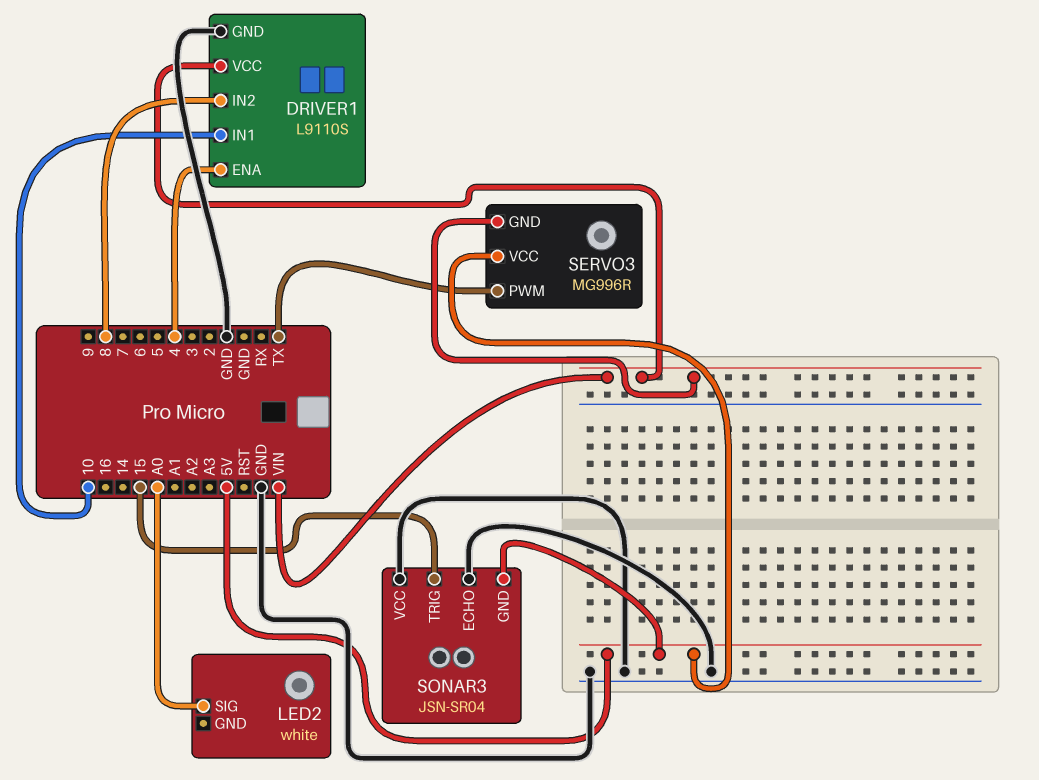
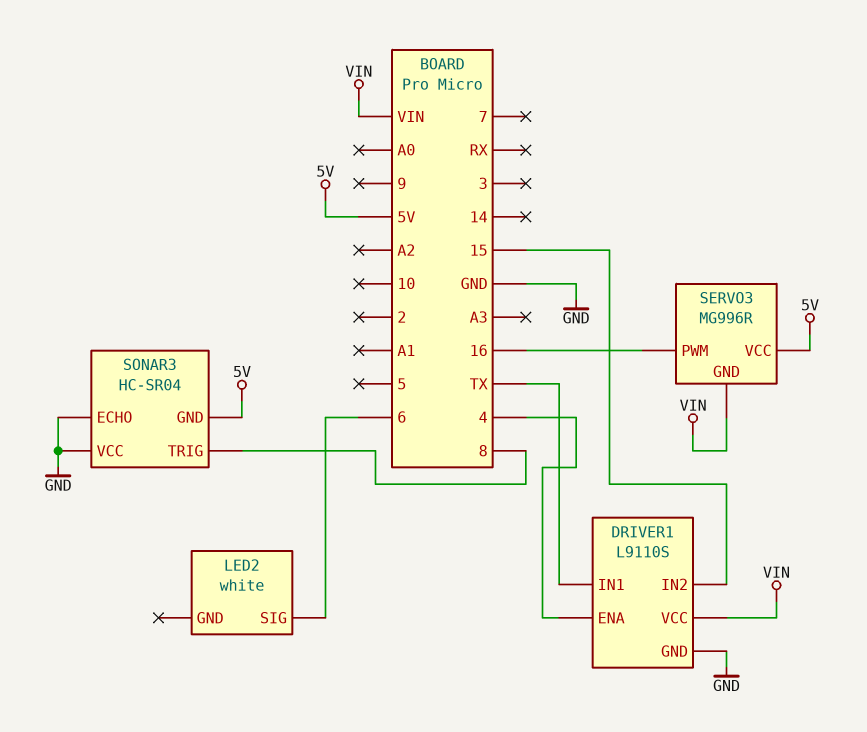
DRIVER1 pin IN1: 10 -> TX
DRIVER1 pin IN2: 8 -> 15
LED2 pin SIG: A0 -> 6
SERVO3 pin PWM: TX -> 16
SONAR3: JSN-SR04 -> HC-SR04
SONAR3 pin TRIG: 15 -> 8

